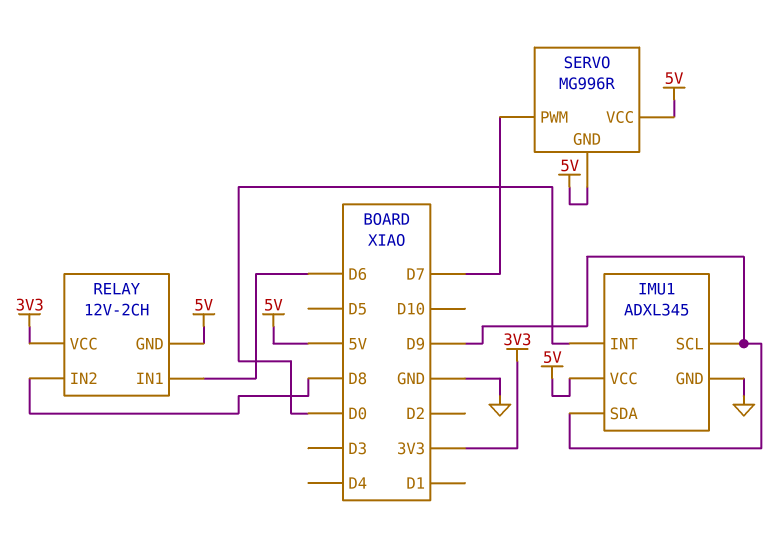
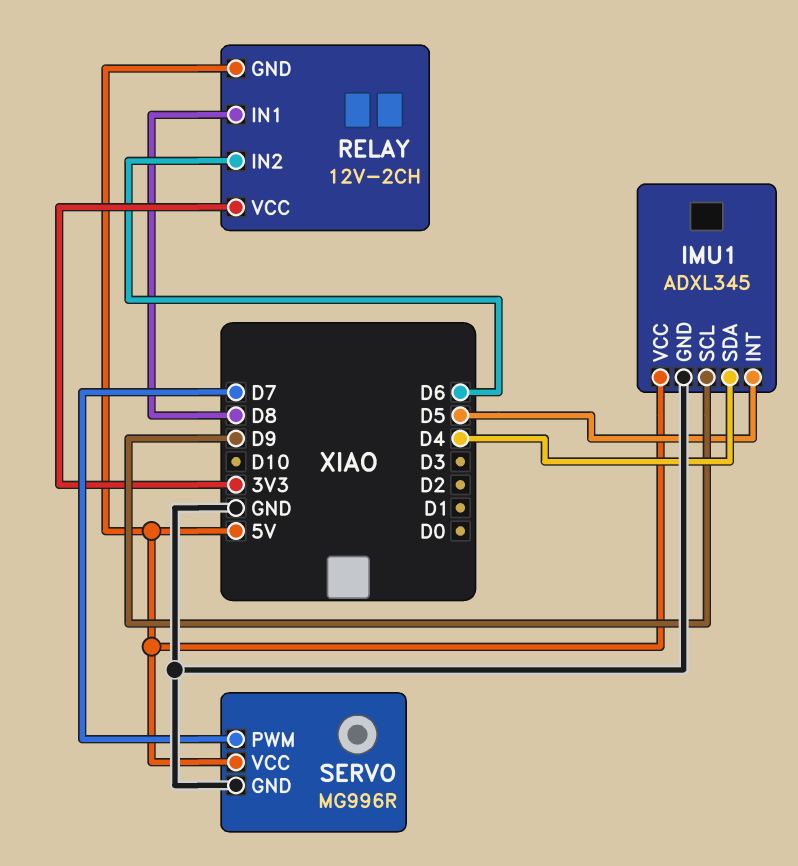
IMU1 pin INT: D0 -> D5
IMU1 pin SDA: D9 -> D4
RELAY pin IN1: D6 -> D8
RELAY pin IN2: D8 -> D6
SERVO pin GND: 5V -> GND

